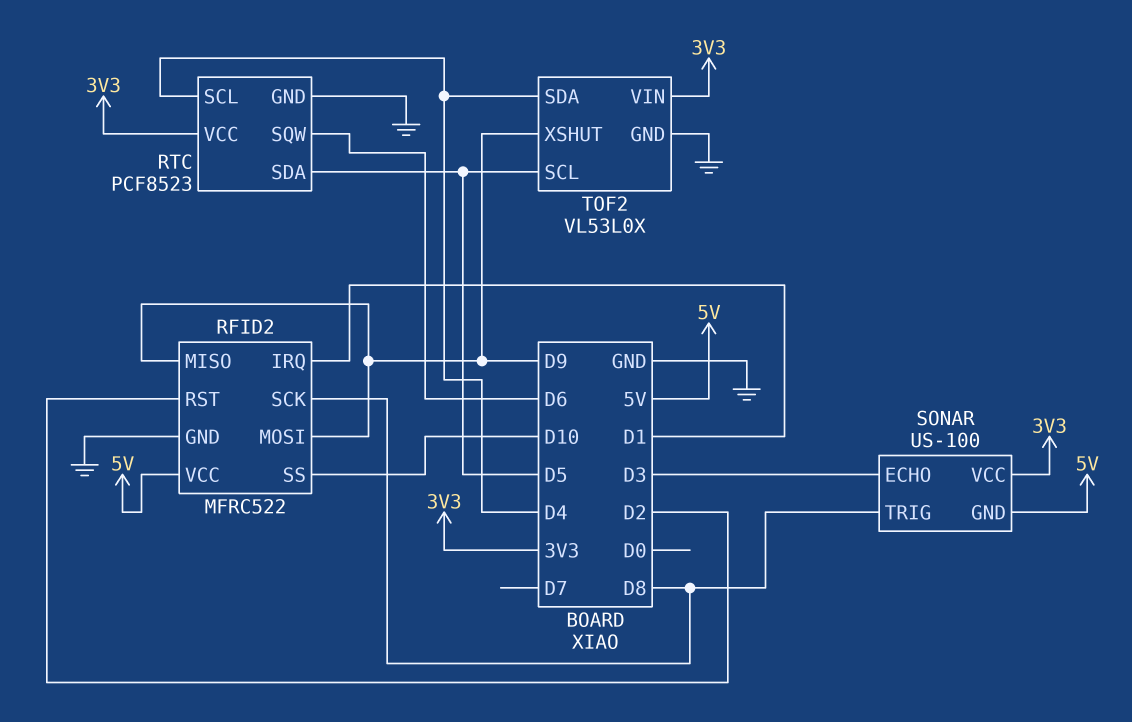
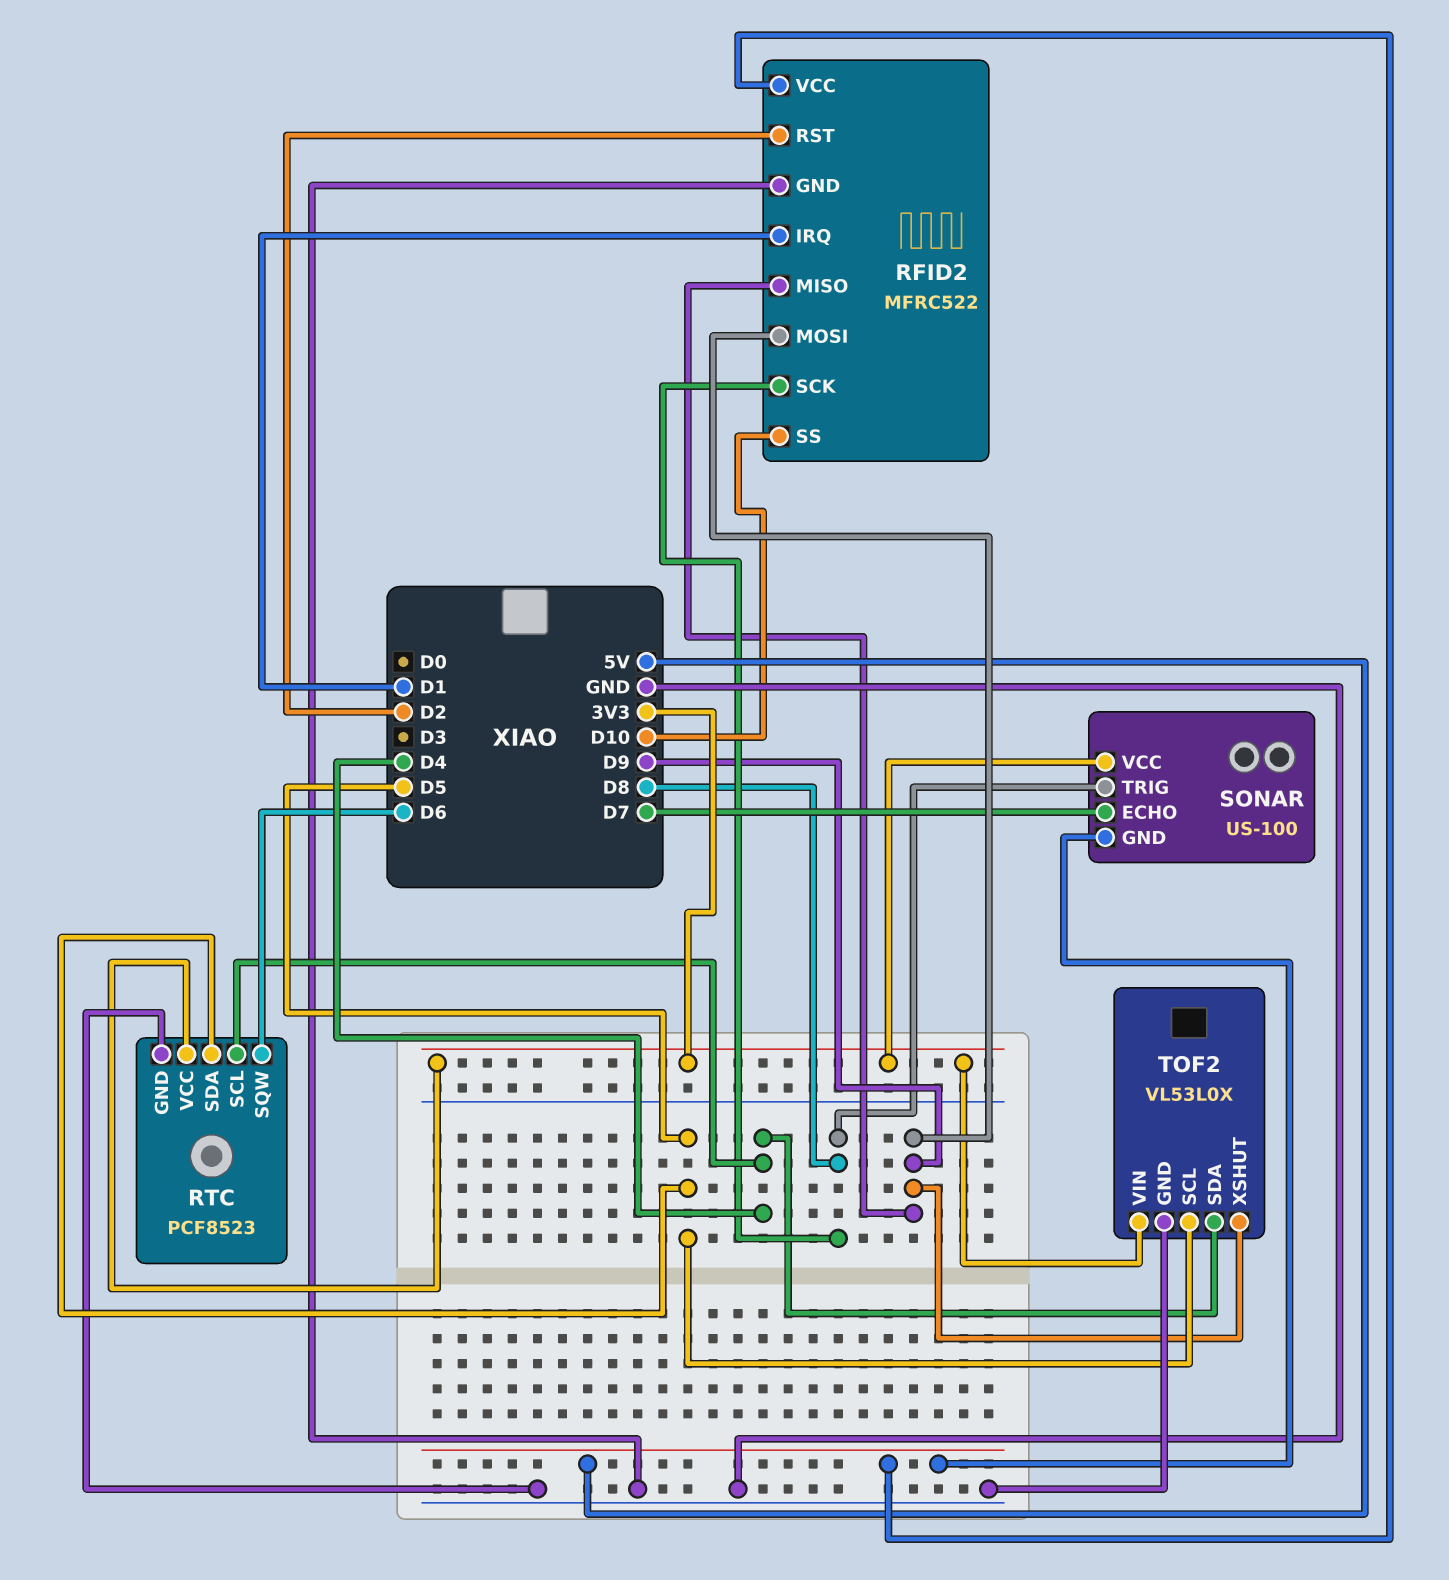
SONAR pin ECHO: D3 -> D7

